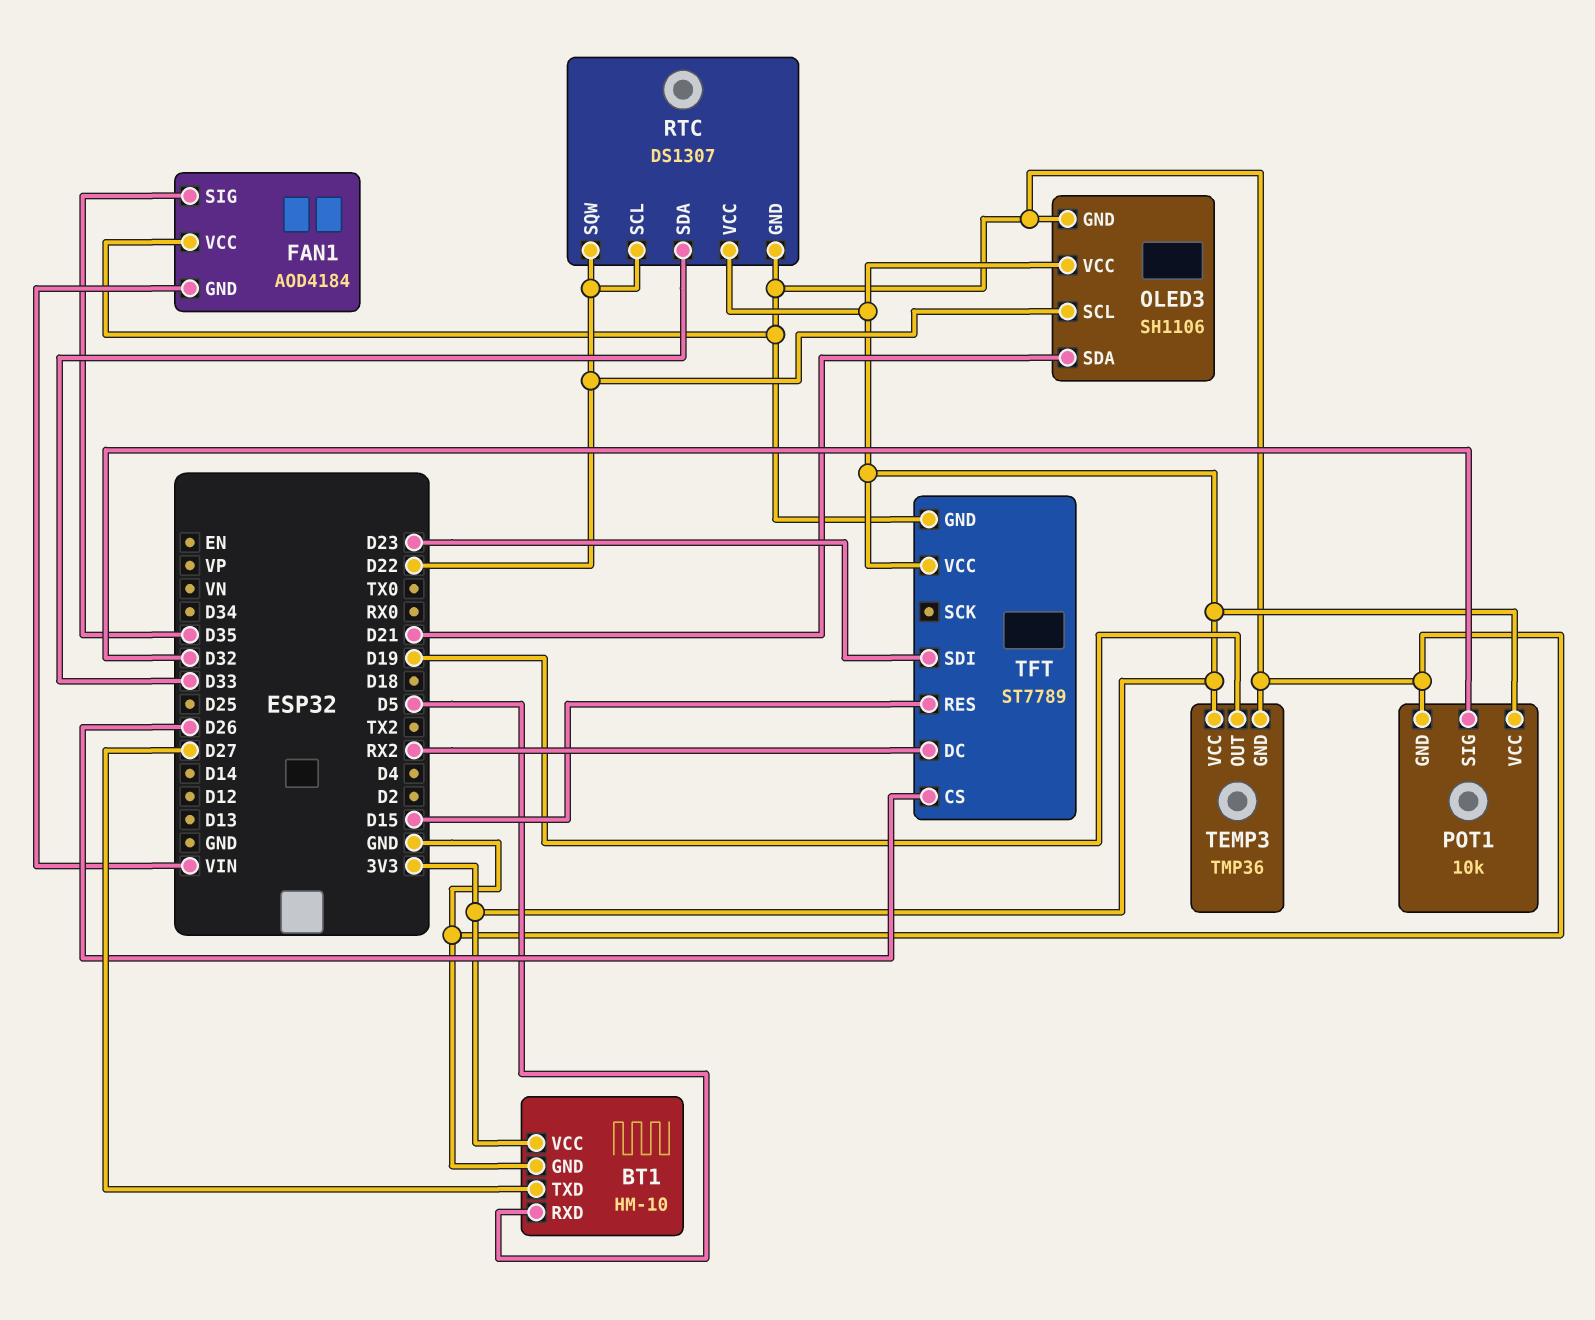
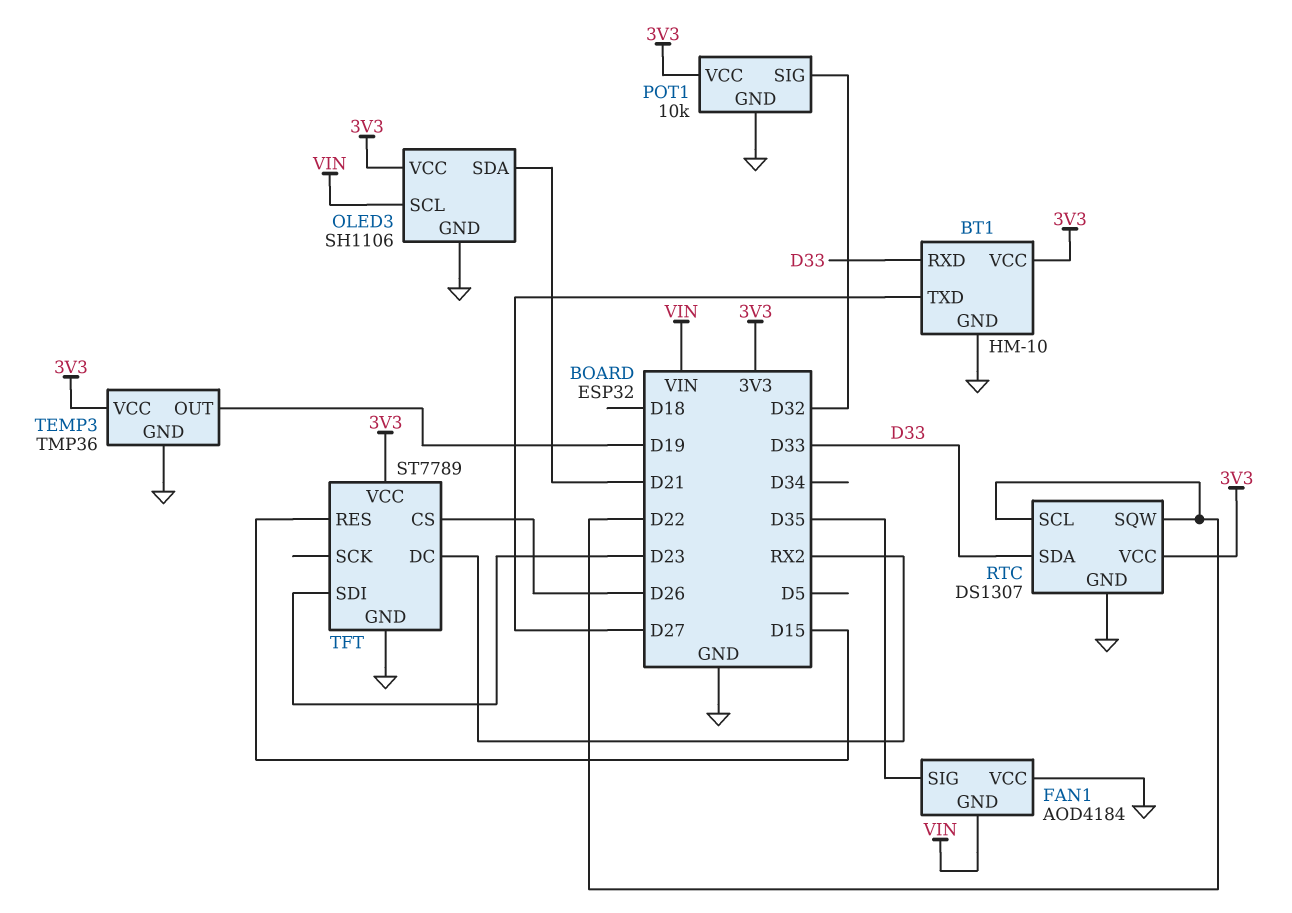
BT1 pin RXD: D5 -> D33
OLED3 pin SCL: D22 -> VIN

